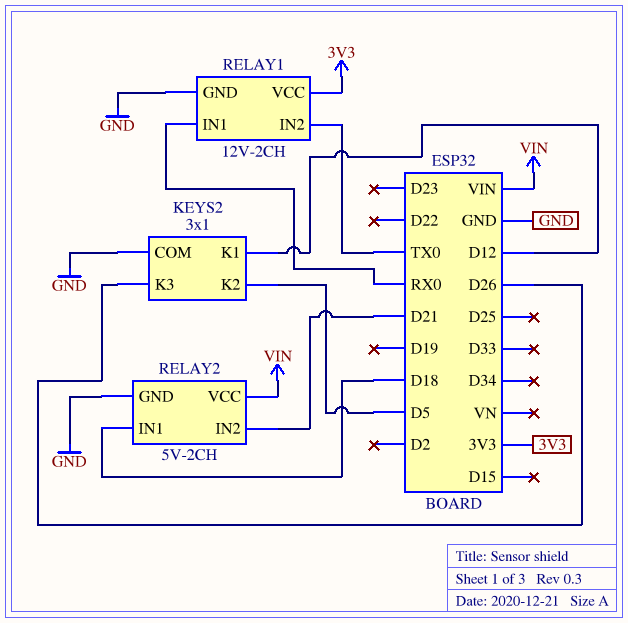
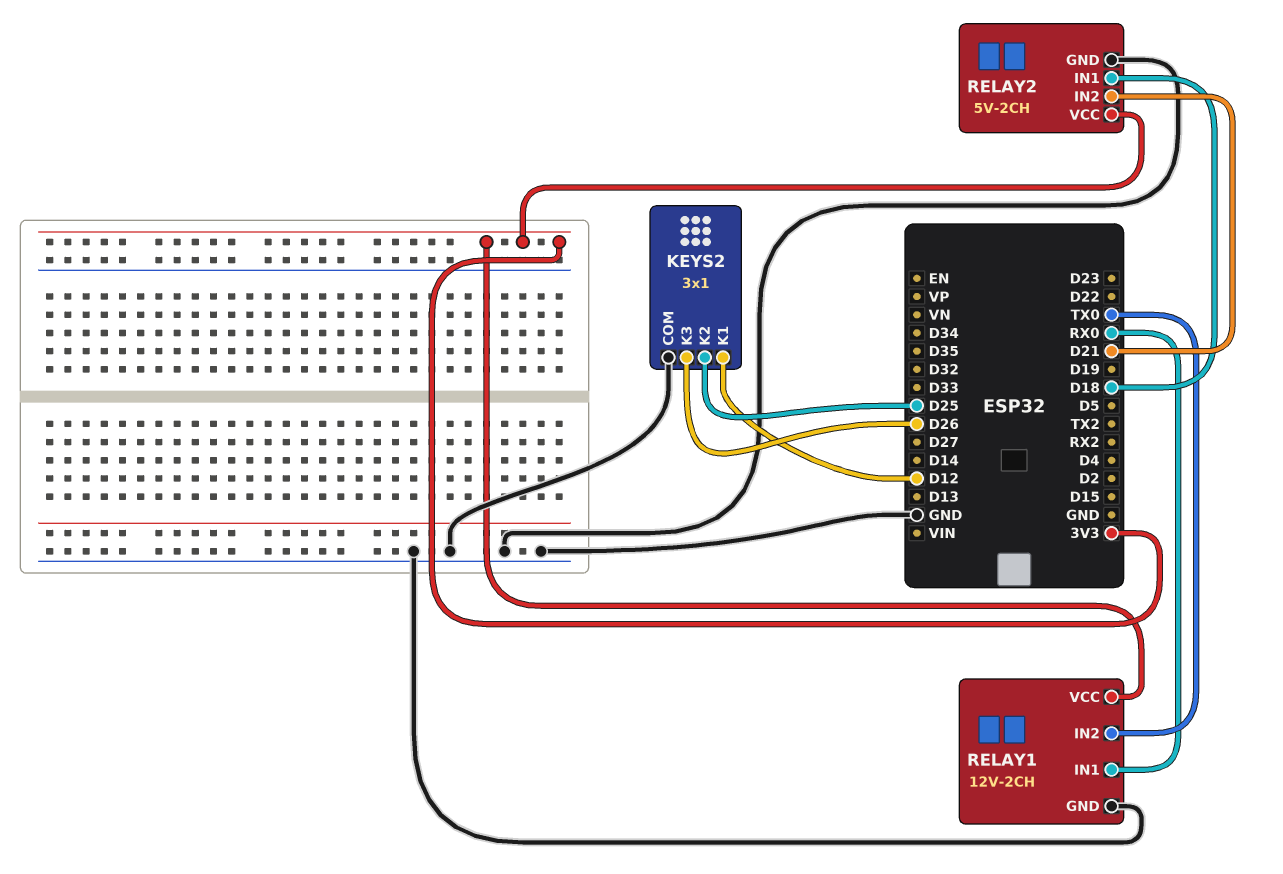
KEYS2 pin K2: D5 -> D25
RELAY2 pin VCC: VIN -> 3V3

